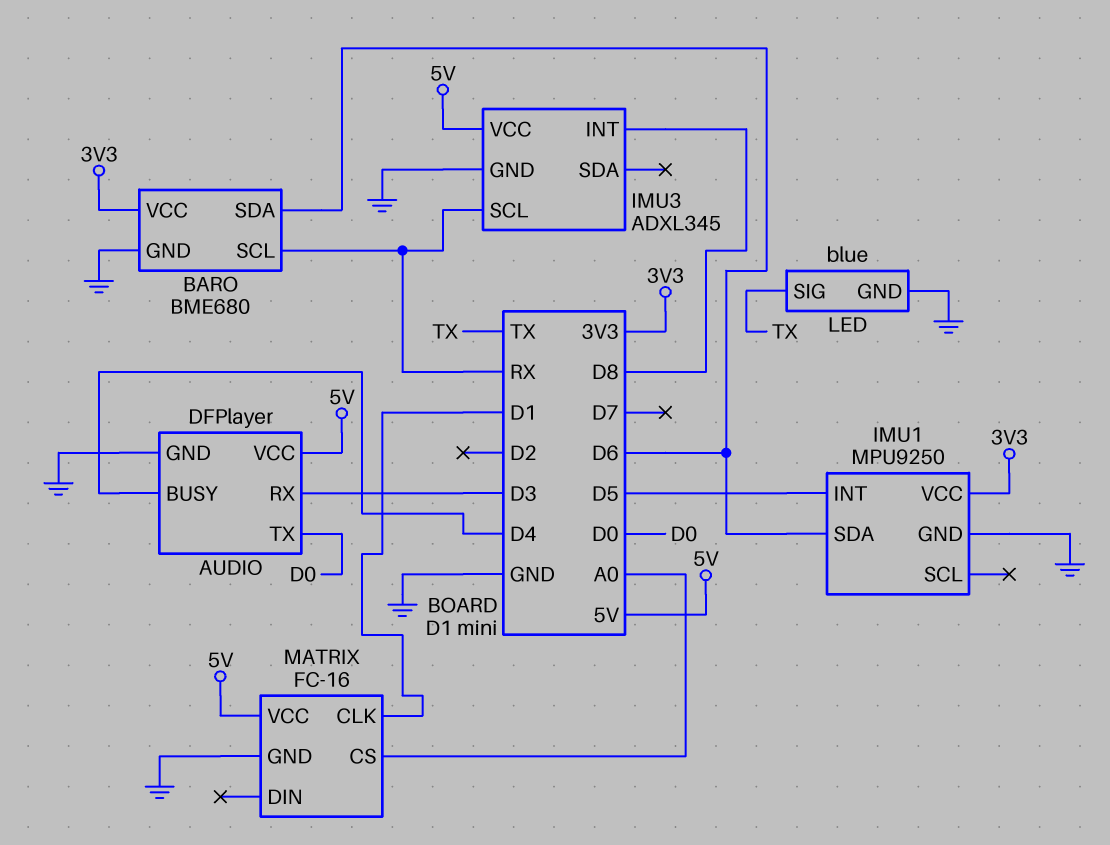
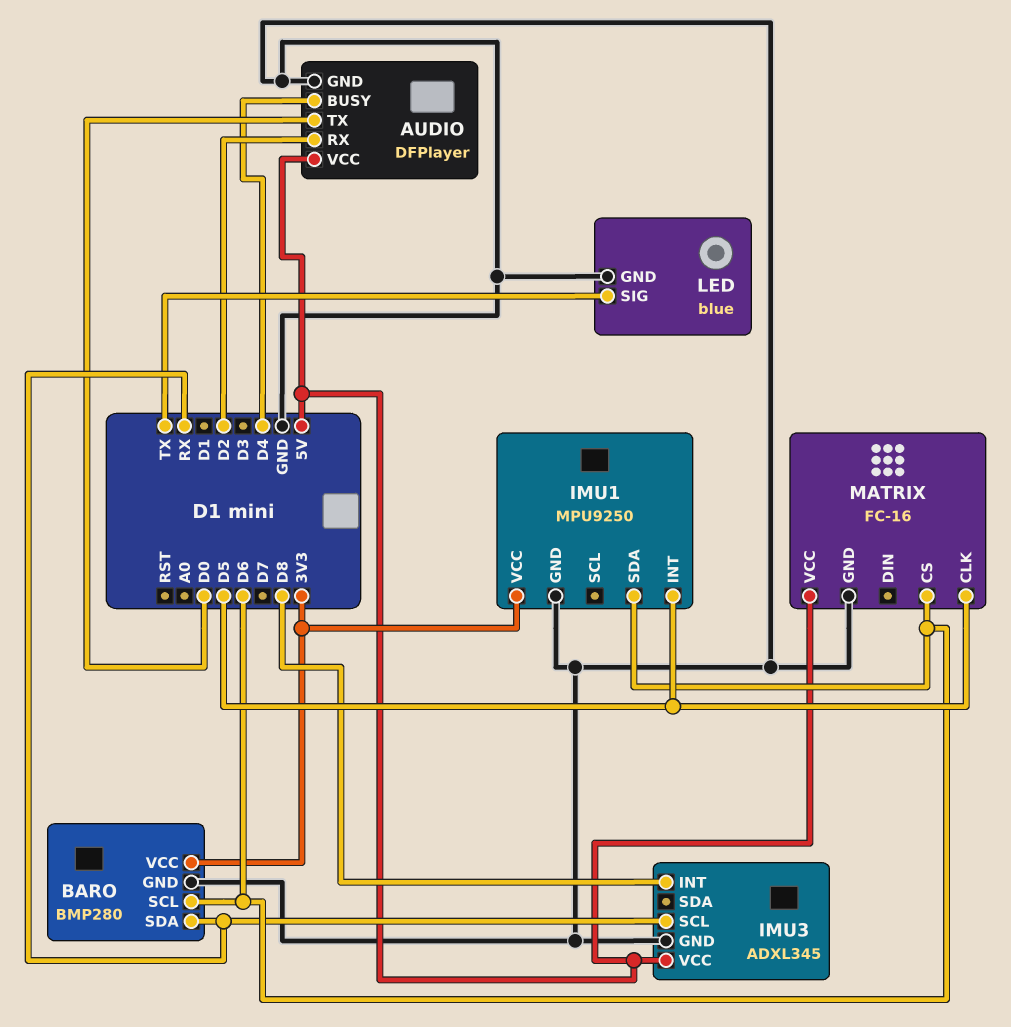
AUDIO pin RX: D3 -> D2
BARO: BME680 -> BMP280
BARO pin SCL: RX -> D6
BARO pin SDA: D6 -> RX
MATRIX pin CLK: D1 -> D5
MATRIX pin CS: A0 -> D6

